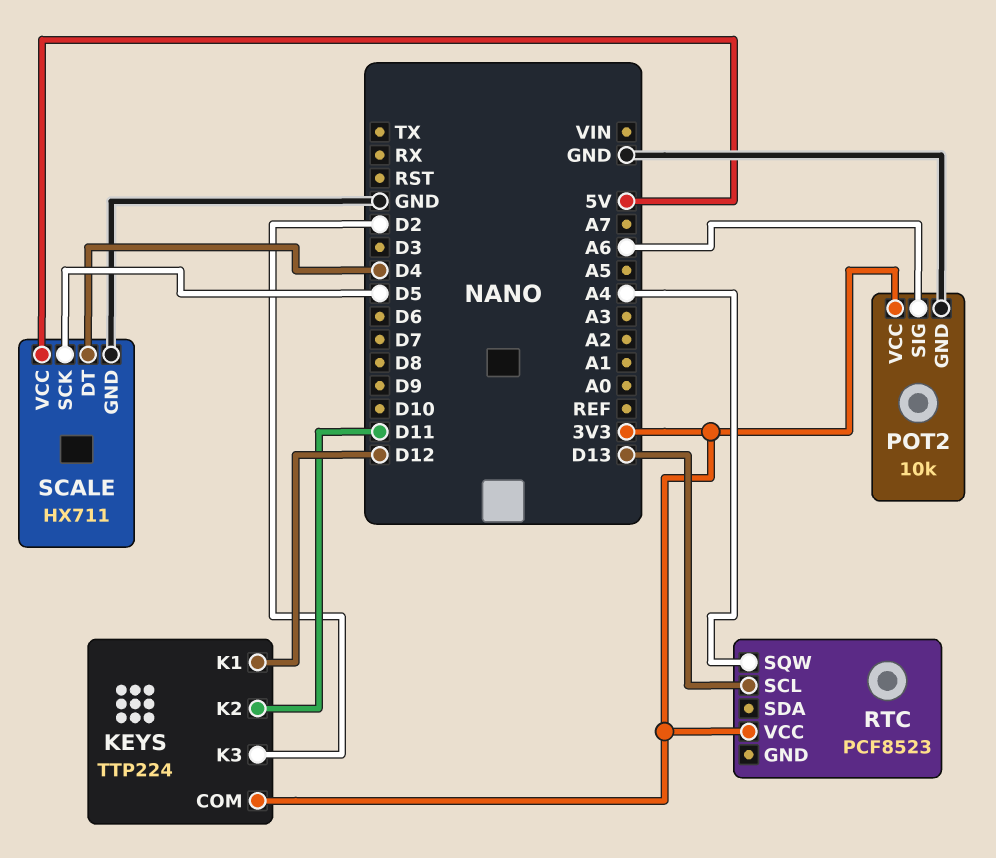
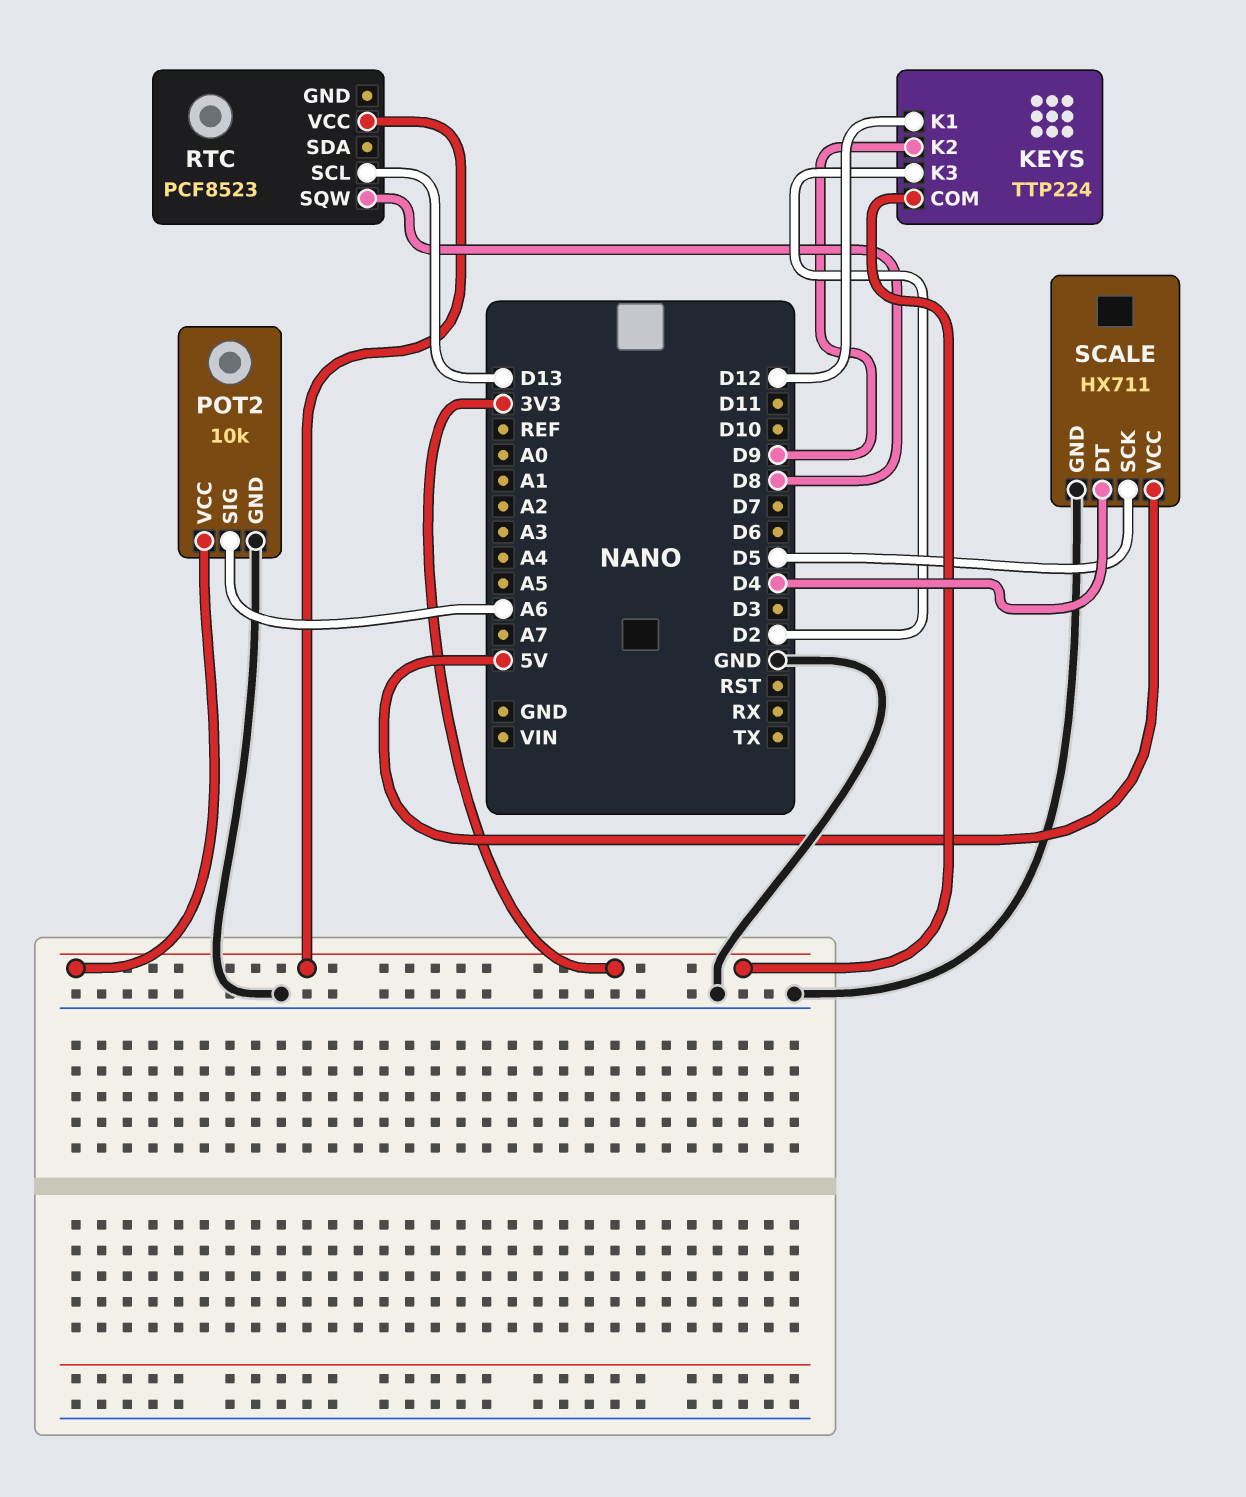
KEYS pin K2: D11 -> D9
RTC pin SQW: A4 -> D8

